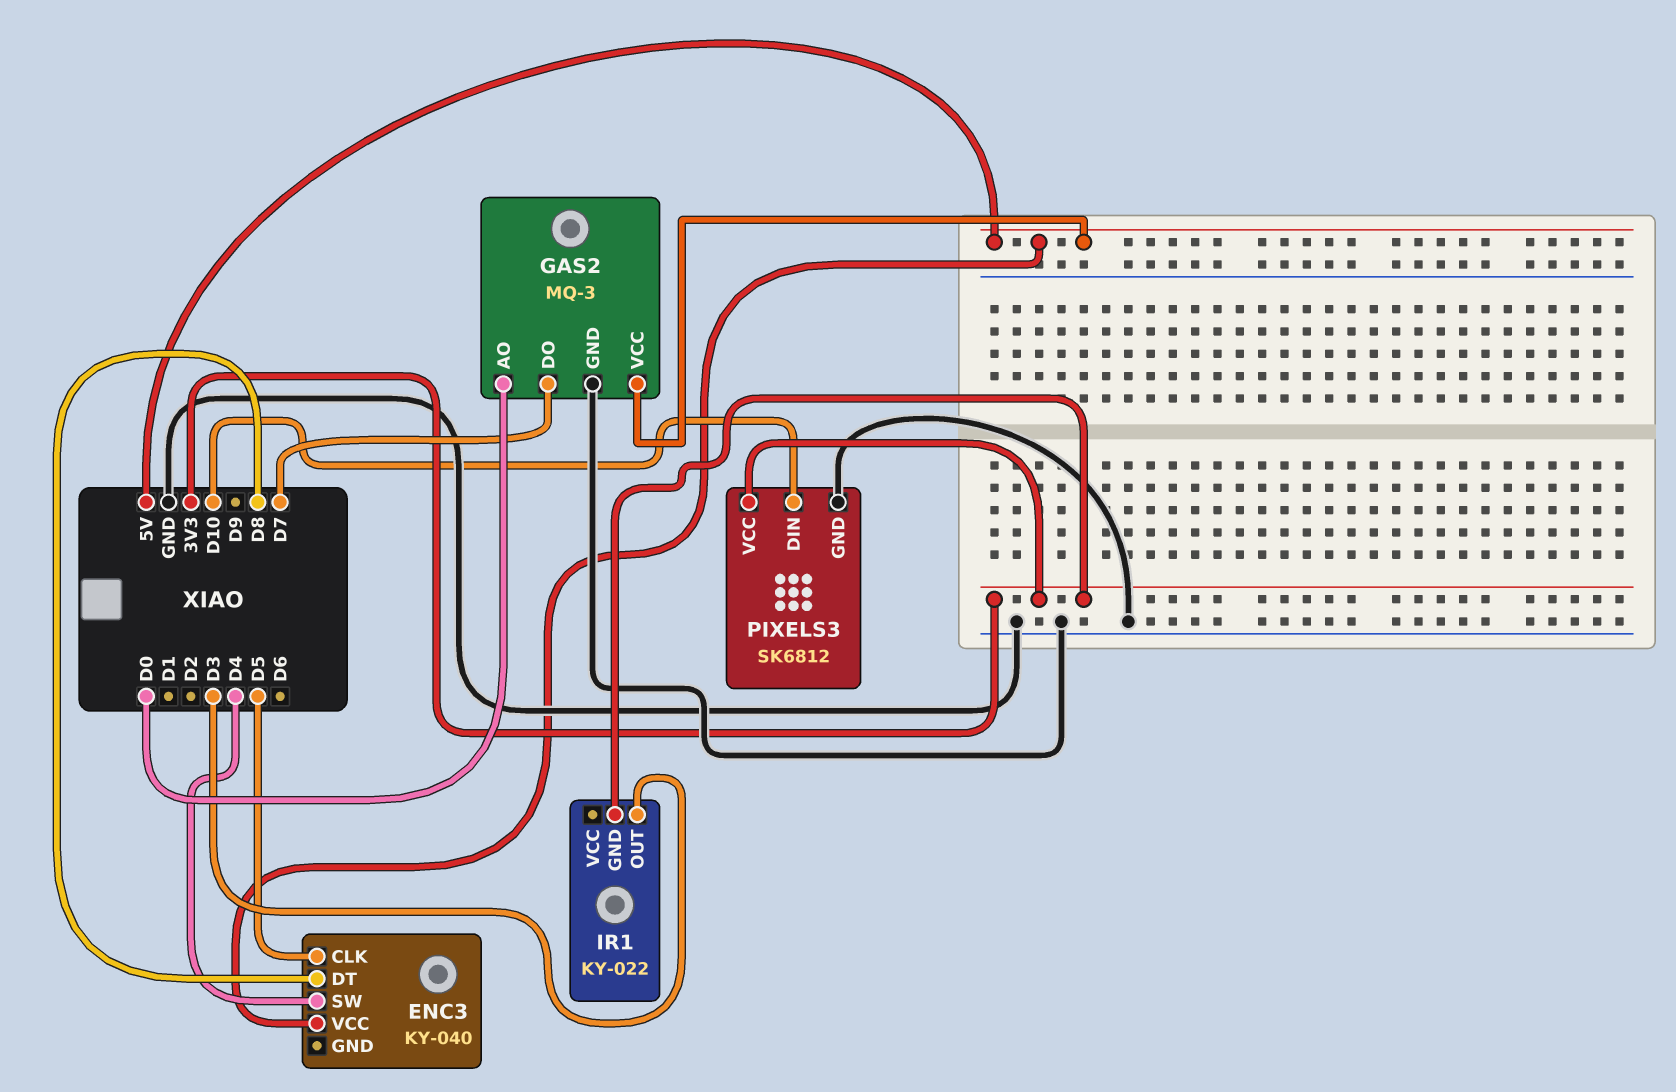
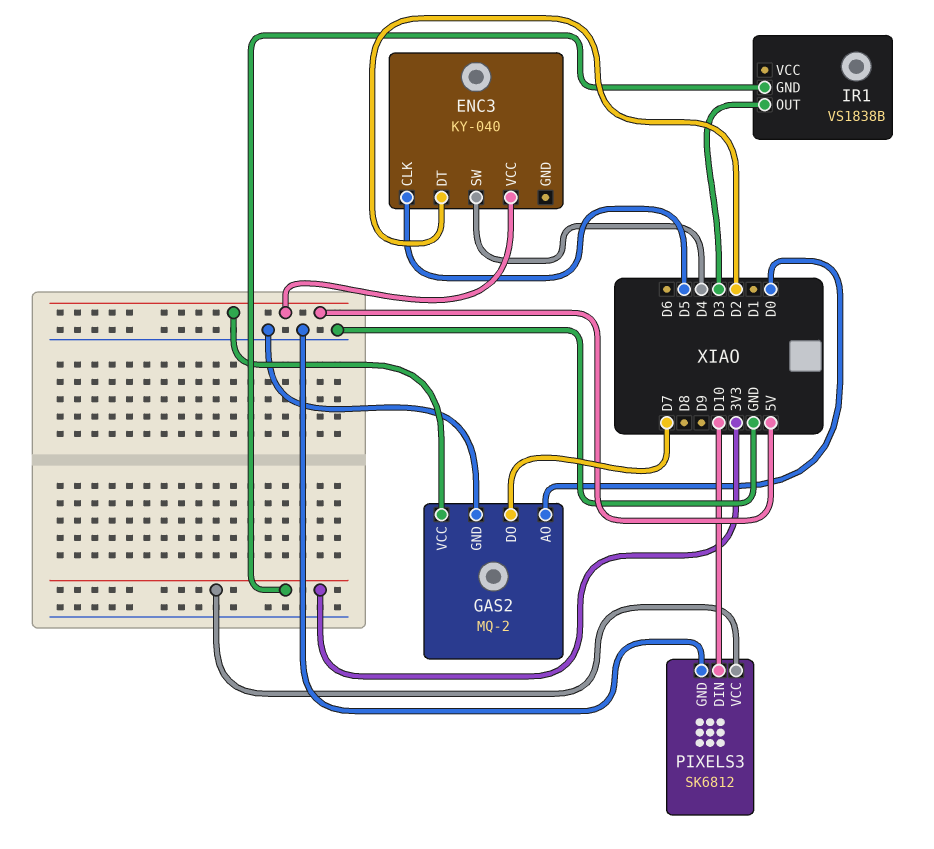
ENC3 pin DT: D8 -> D2
GAS2: MQ-3 -> MQ-2
IR1: KY-022 -> VS1838B

